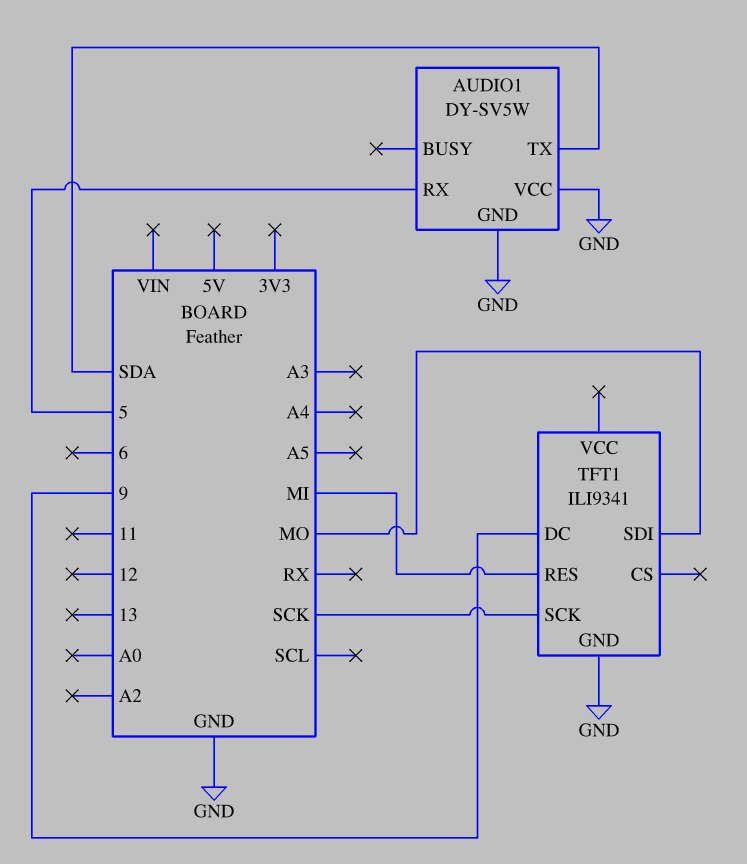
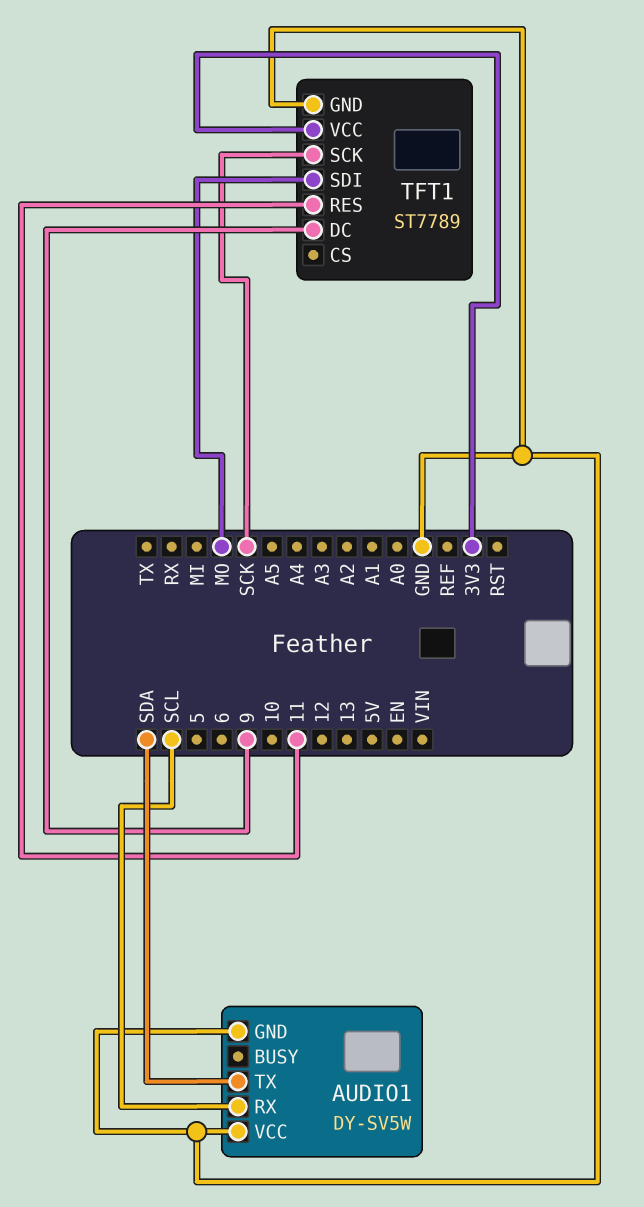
AUDIO1 pin RX: 5 -> SCL
TFT1: ILI9341 -> ST7789
TFT1 pin RES: MI -> 11
TFT1 pin VCC: none -> 3V3

